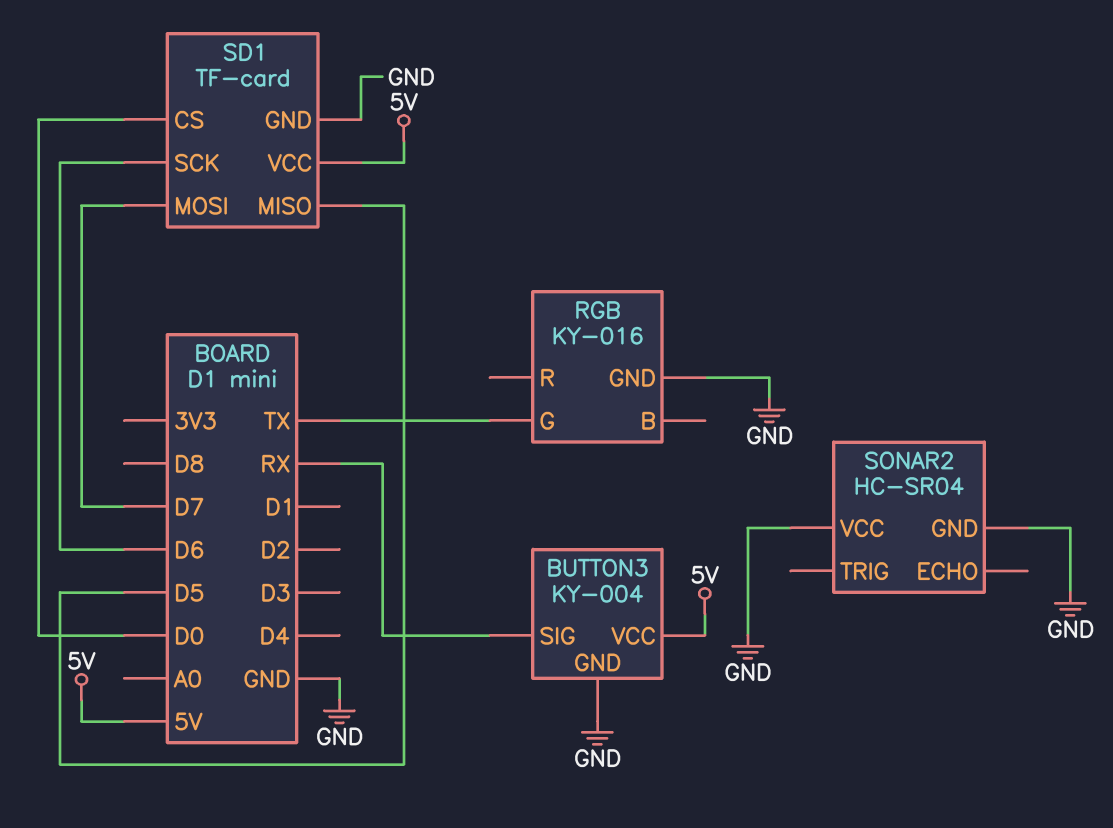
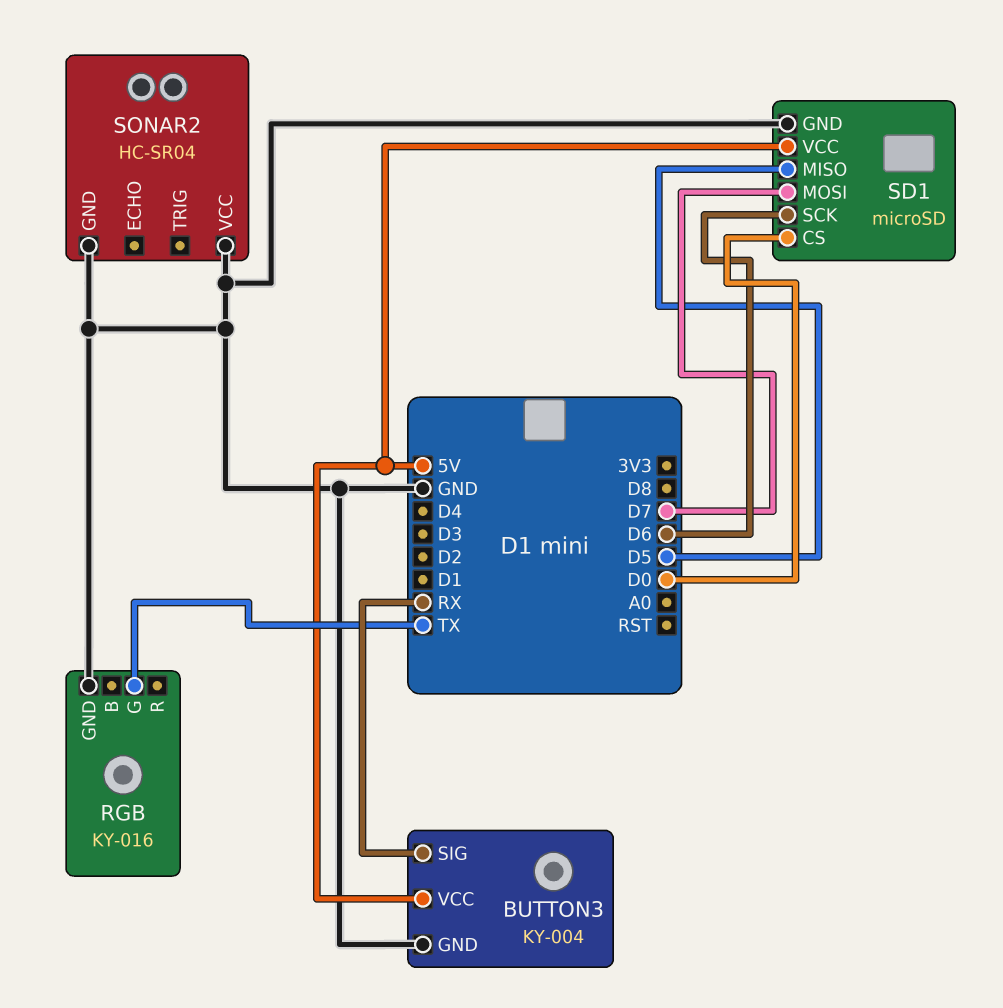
SD1: TF-card -> microSD

